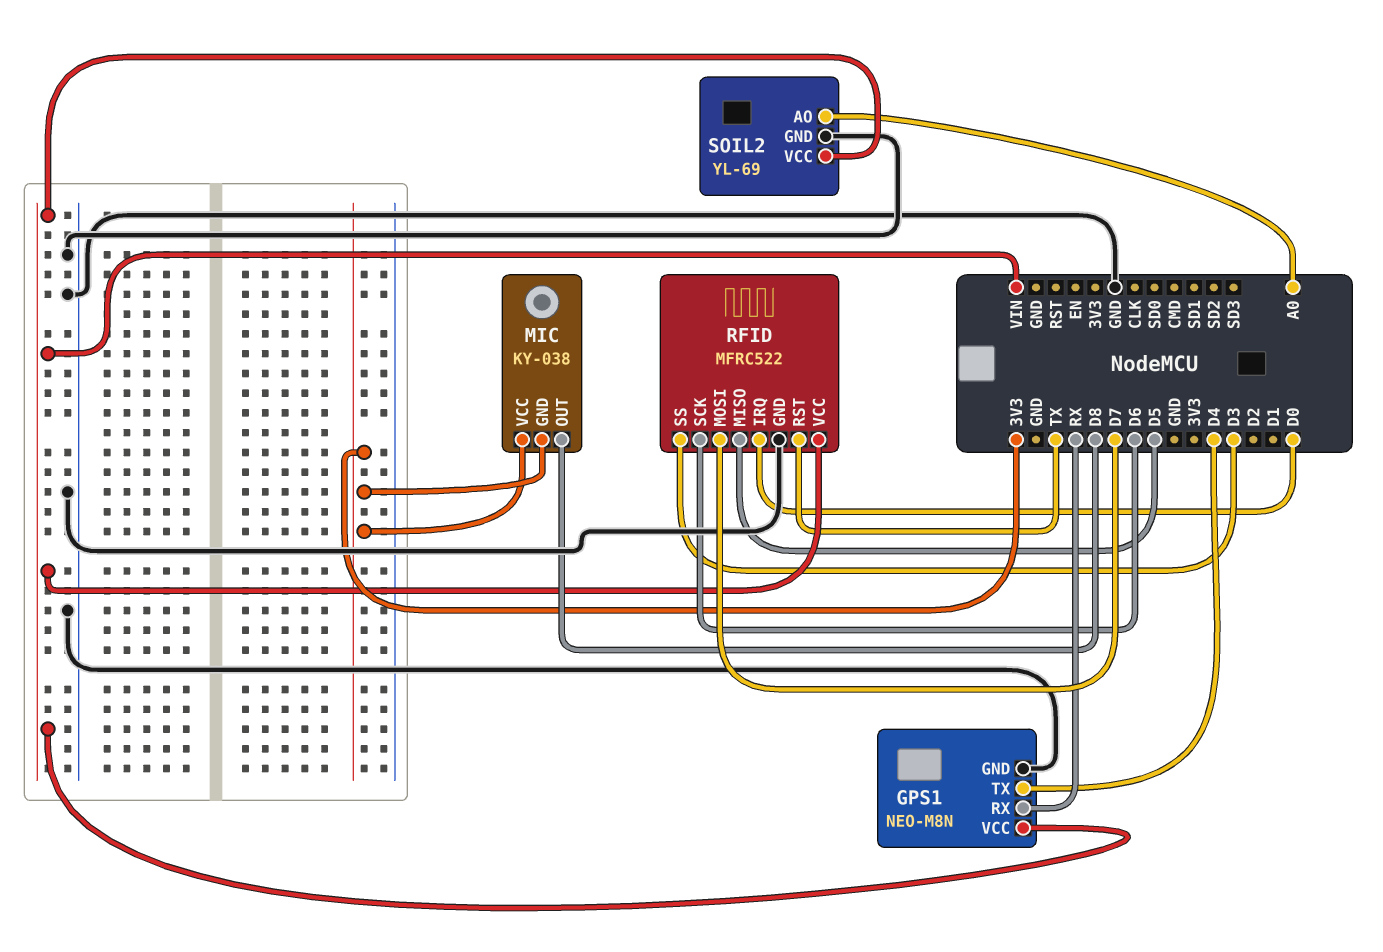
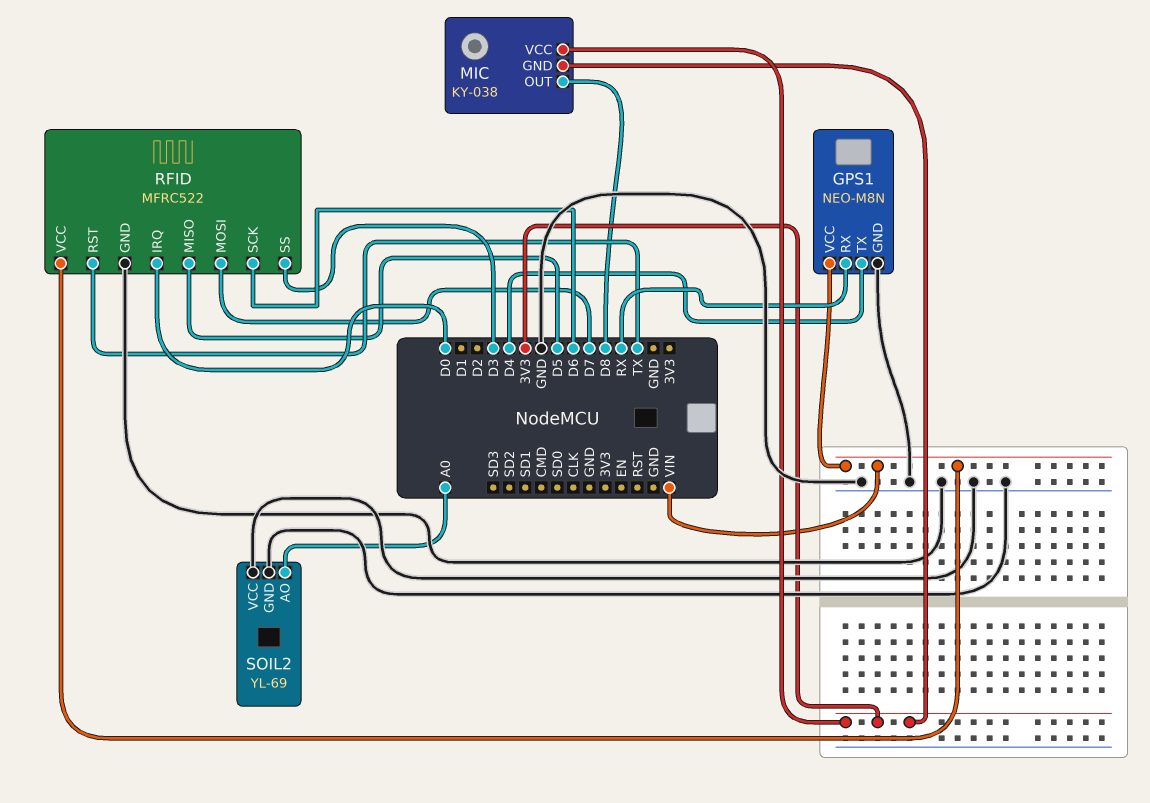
SOIL2 pin VCC: VIN -> GND

